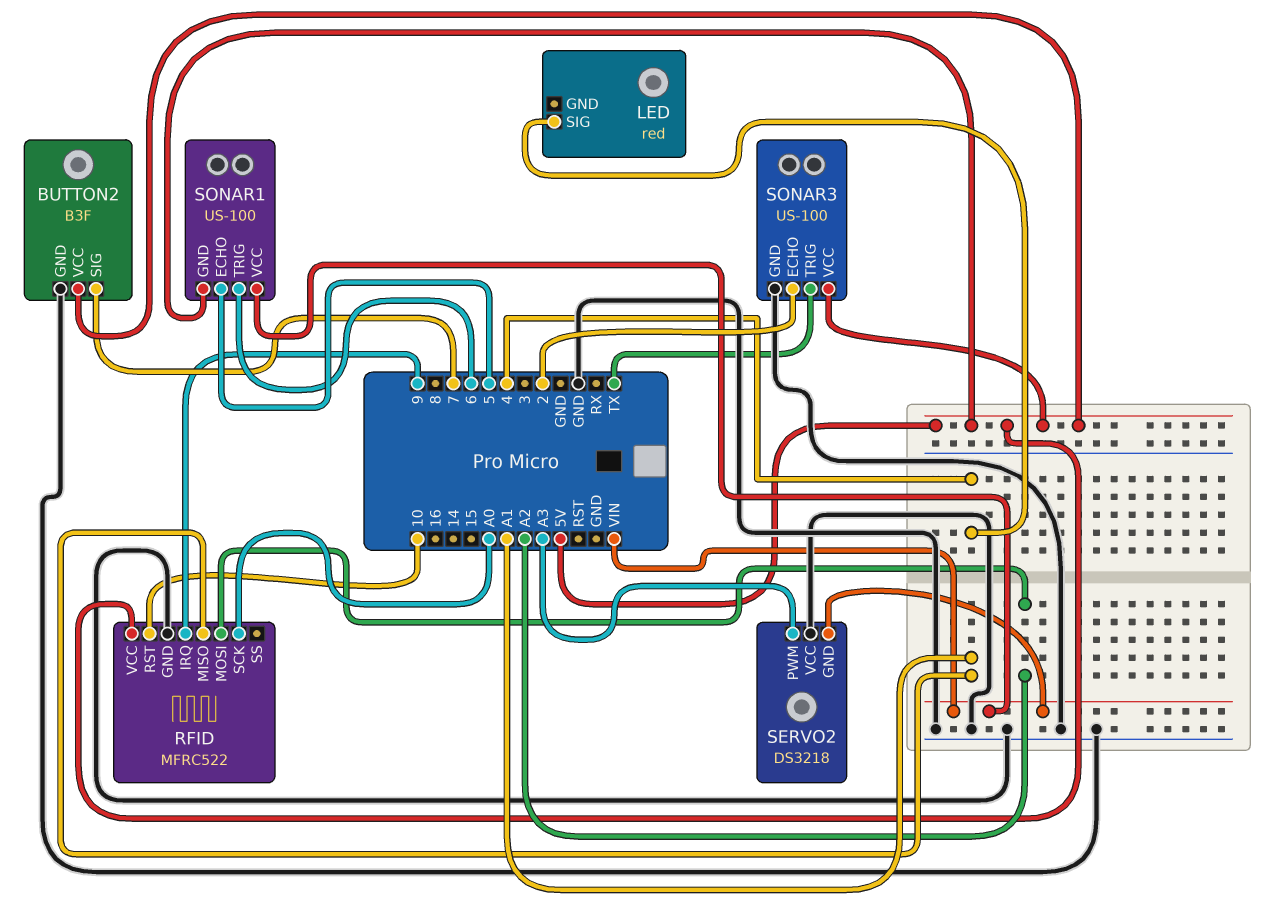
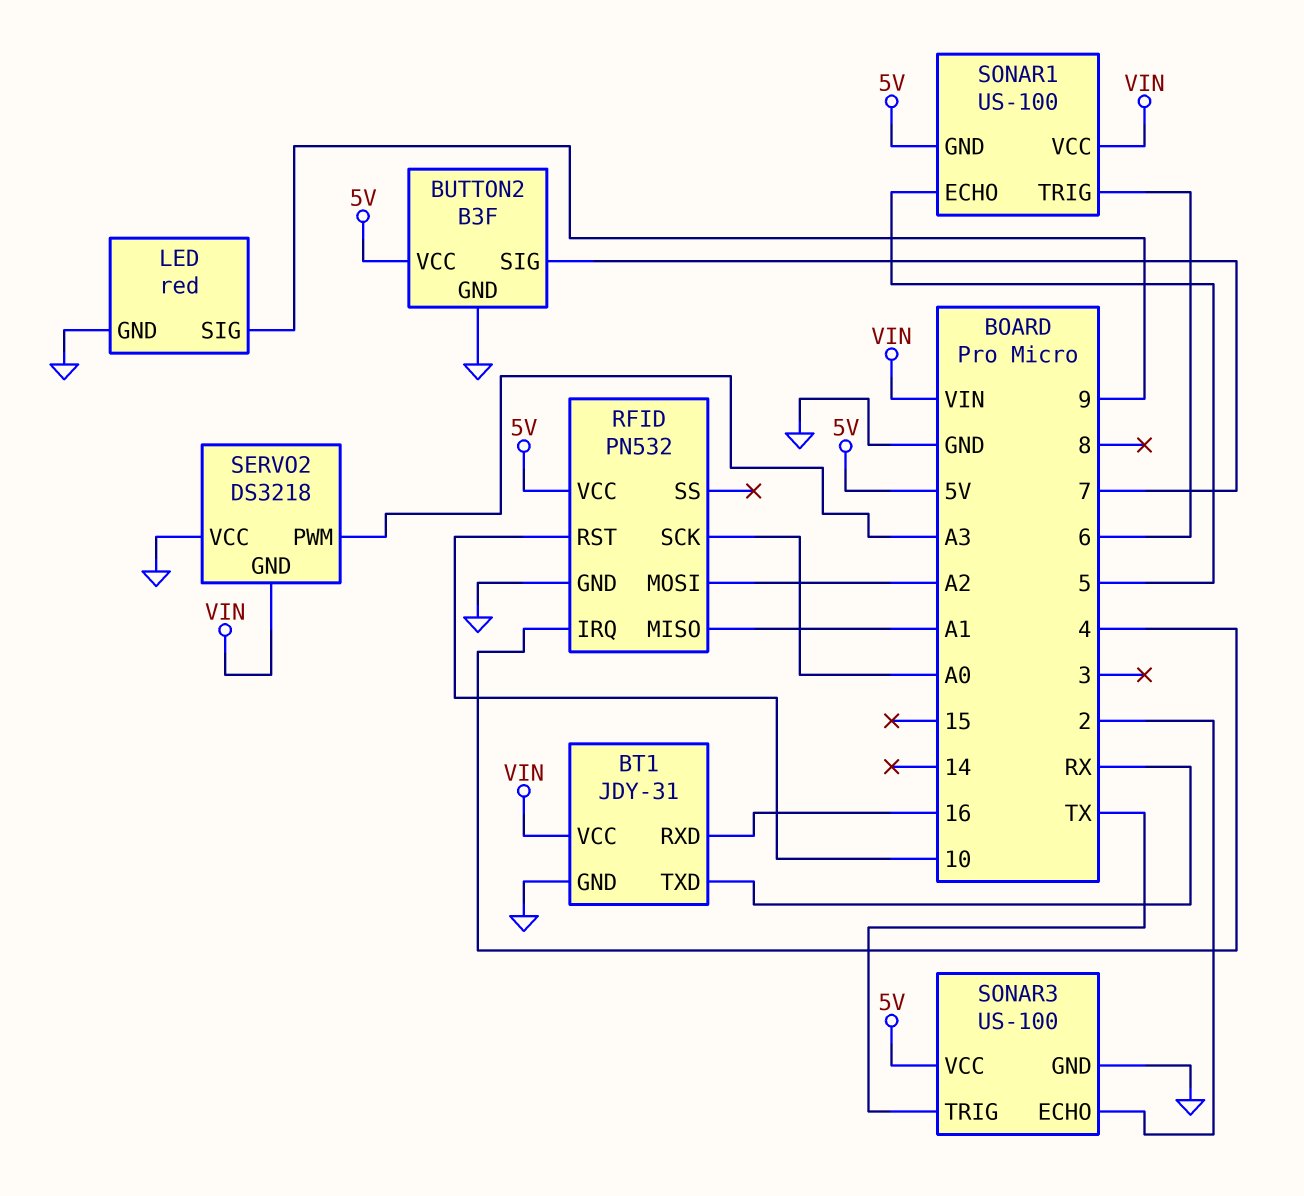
BT1: none -> JDY-31
BT1 pin GND: none -> GND
BT1 pin RXD: none -> 16
BT1 pin TXD: none -> RX
BT1 pin VCC: none -> VIN
LED pin GND: none -> GND
LED pin SIG: 4 -> 9
RFID: MFRC522 -> PN532
RFID pin IRQ: 9 -> 4

